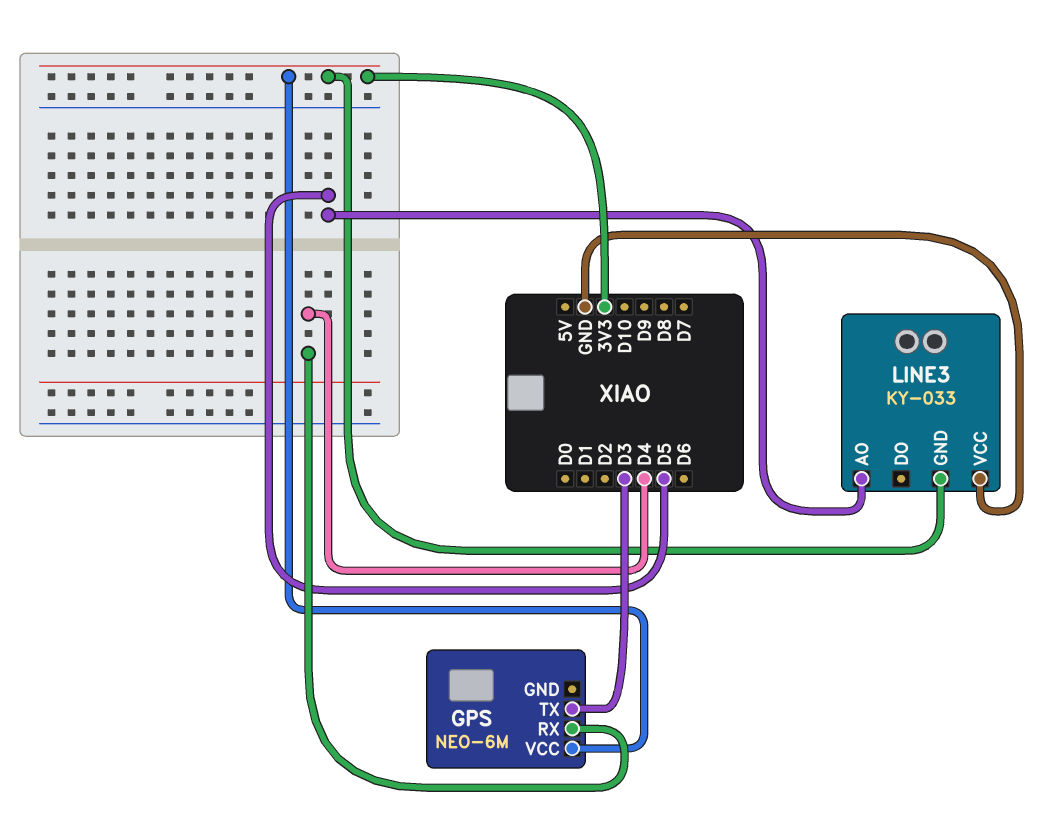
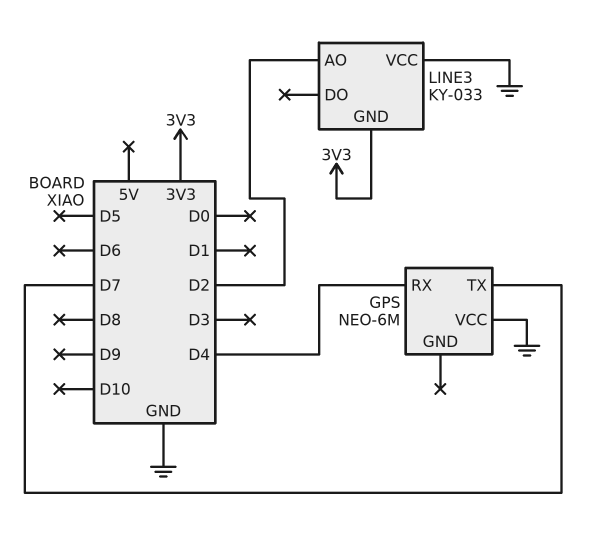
GPS pin TX: D3 -> D7
GPS pin VCC: 3V3 -> GND
LINE3 pin AO: D5 -> D2

